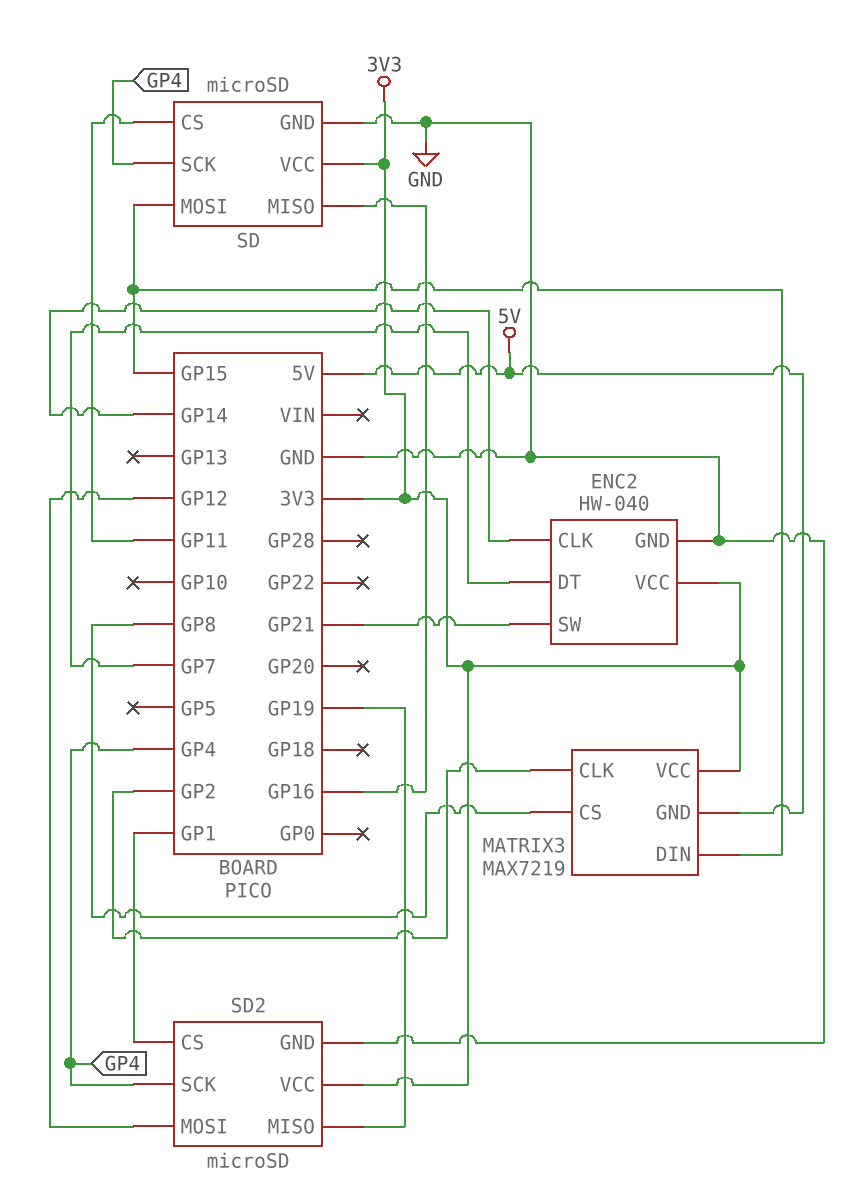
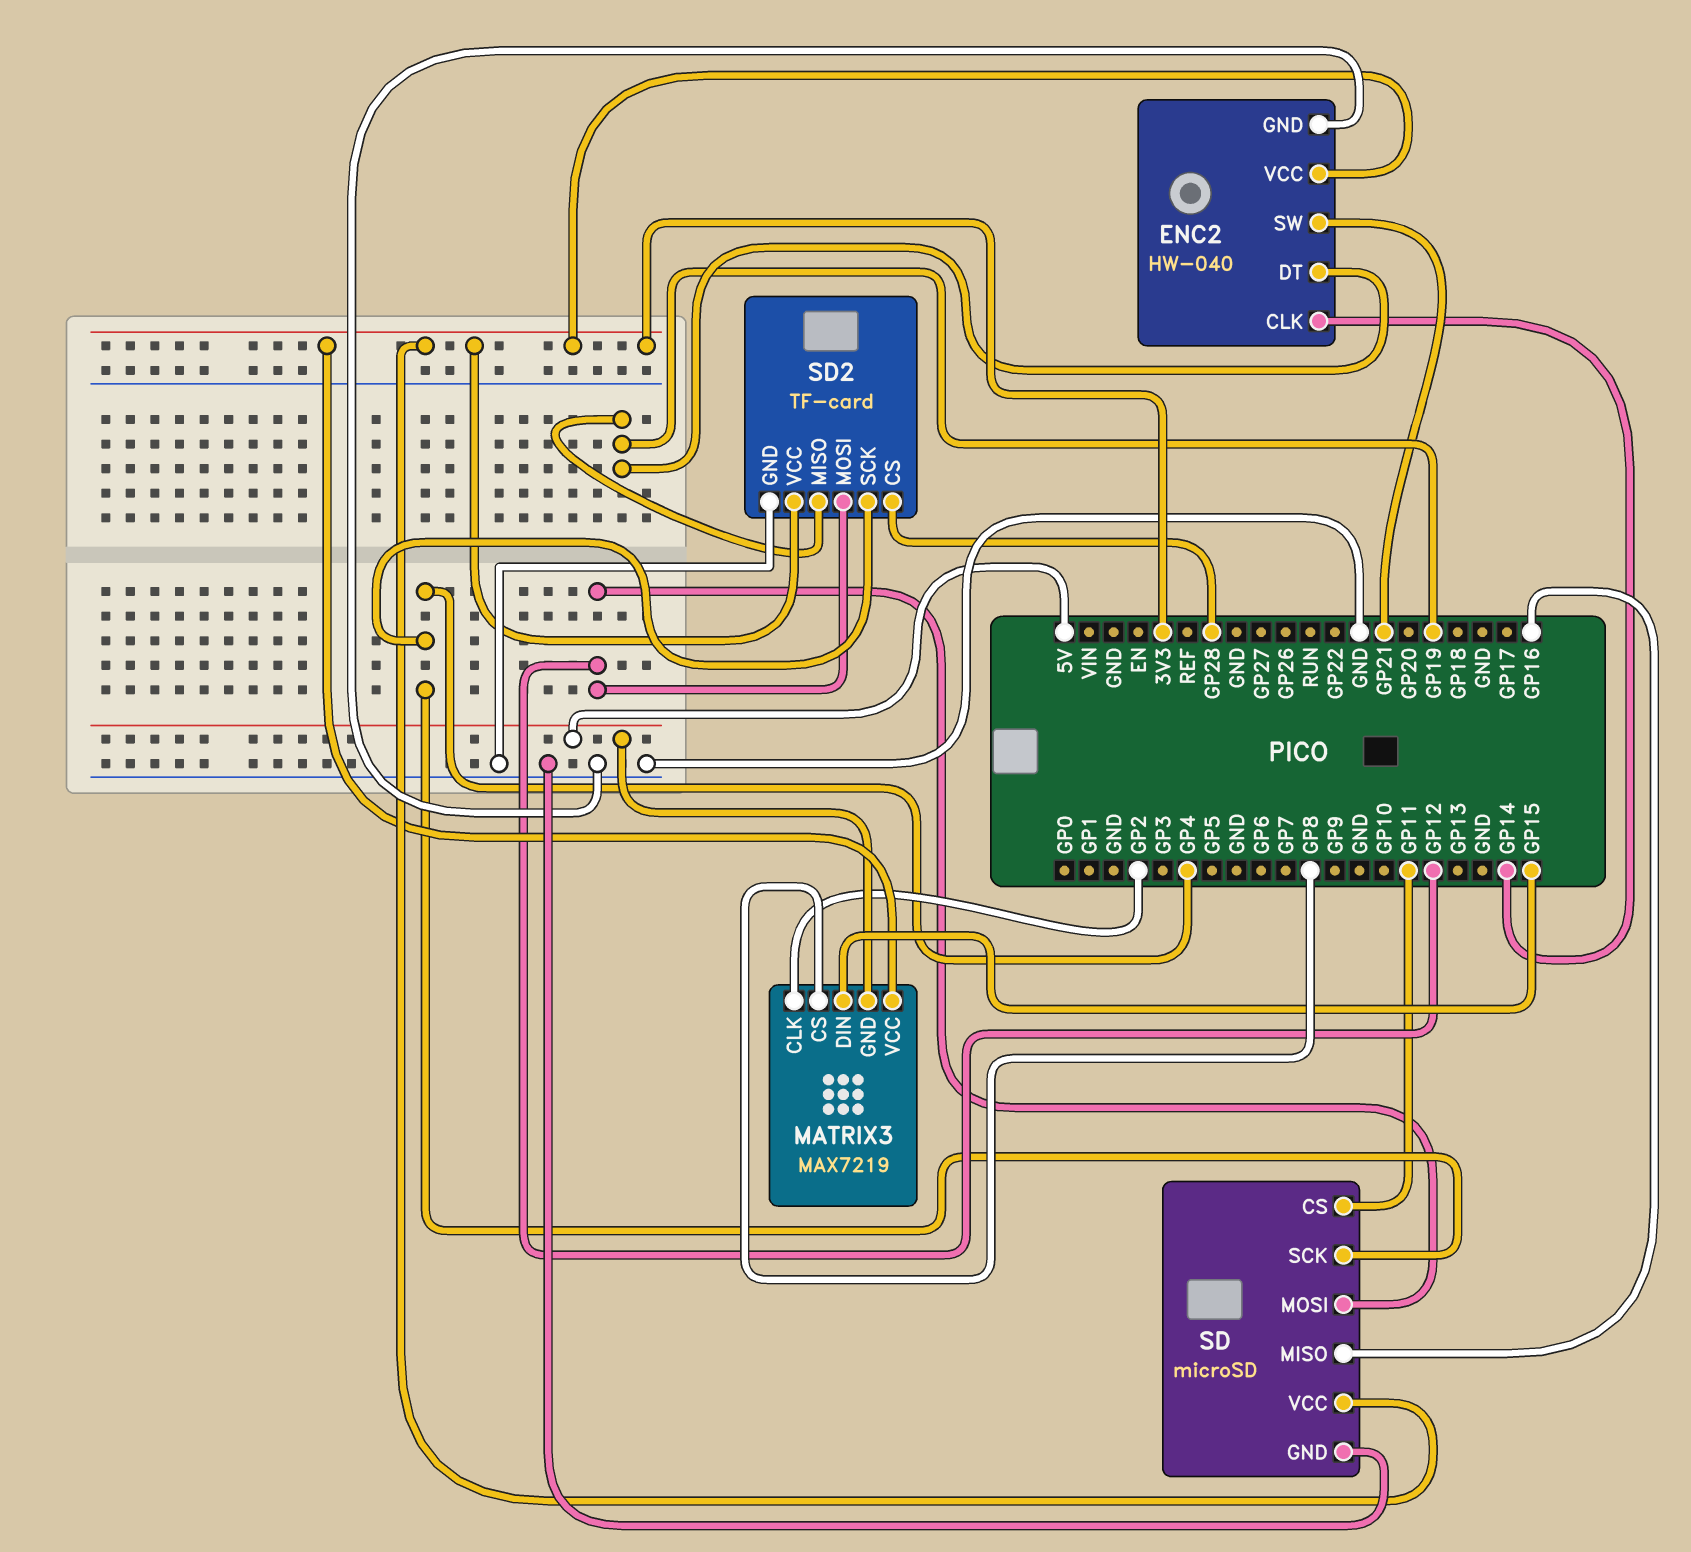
ENC2 pin DT: GP7 -> GP19
SD pin MOSI: GP15 -> GP12
SD2: microSD -> TF-card
SD2 pin CS: GP1 -> GP28

